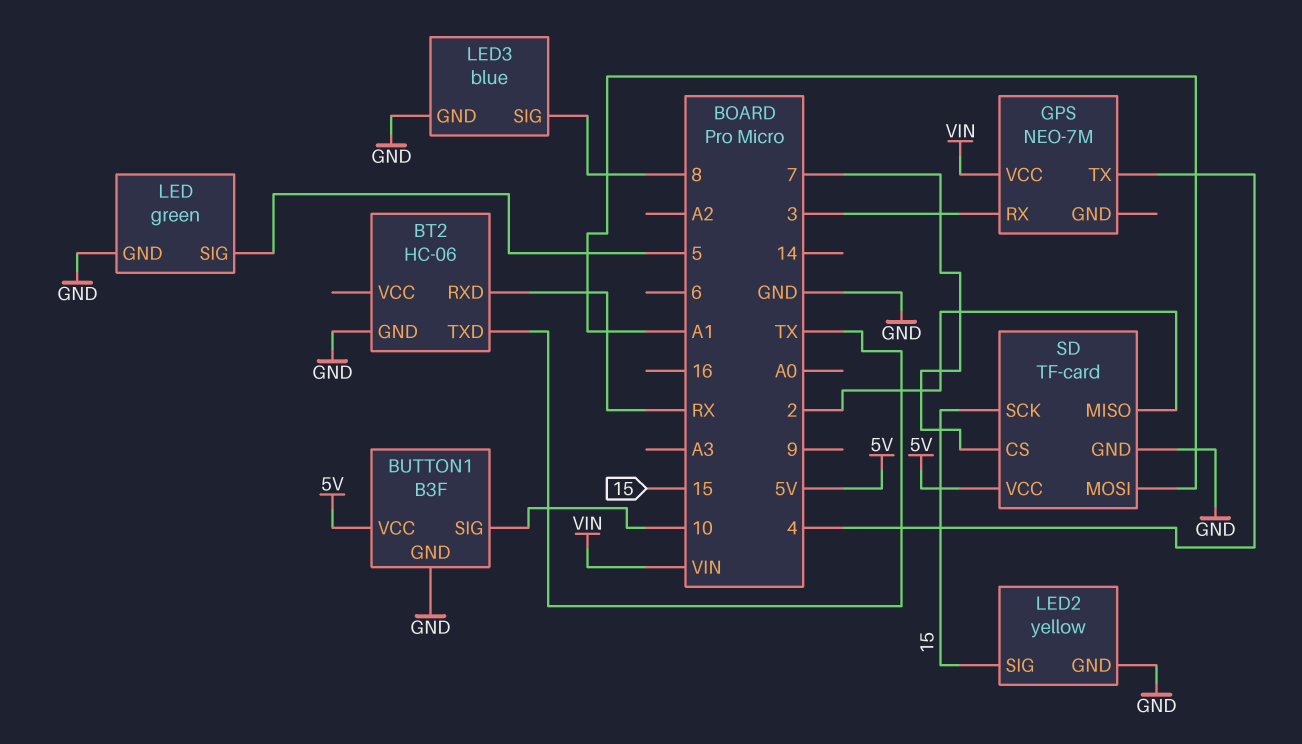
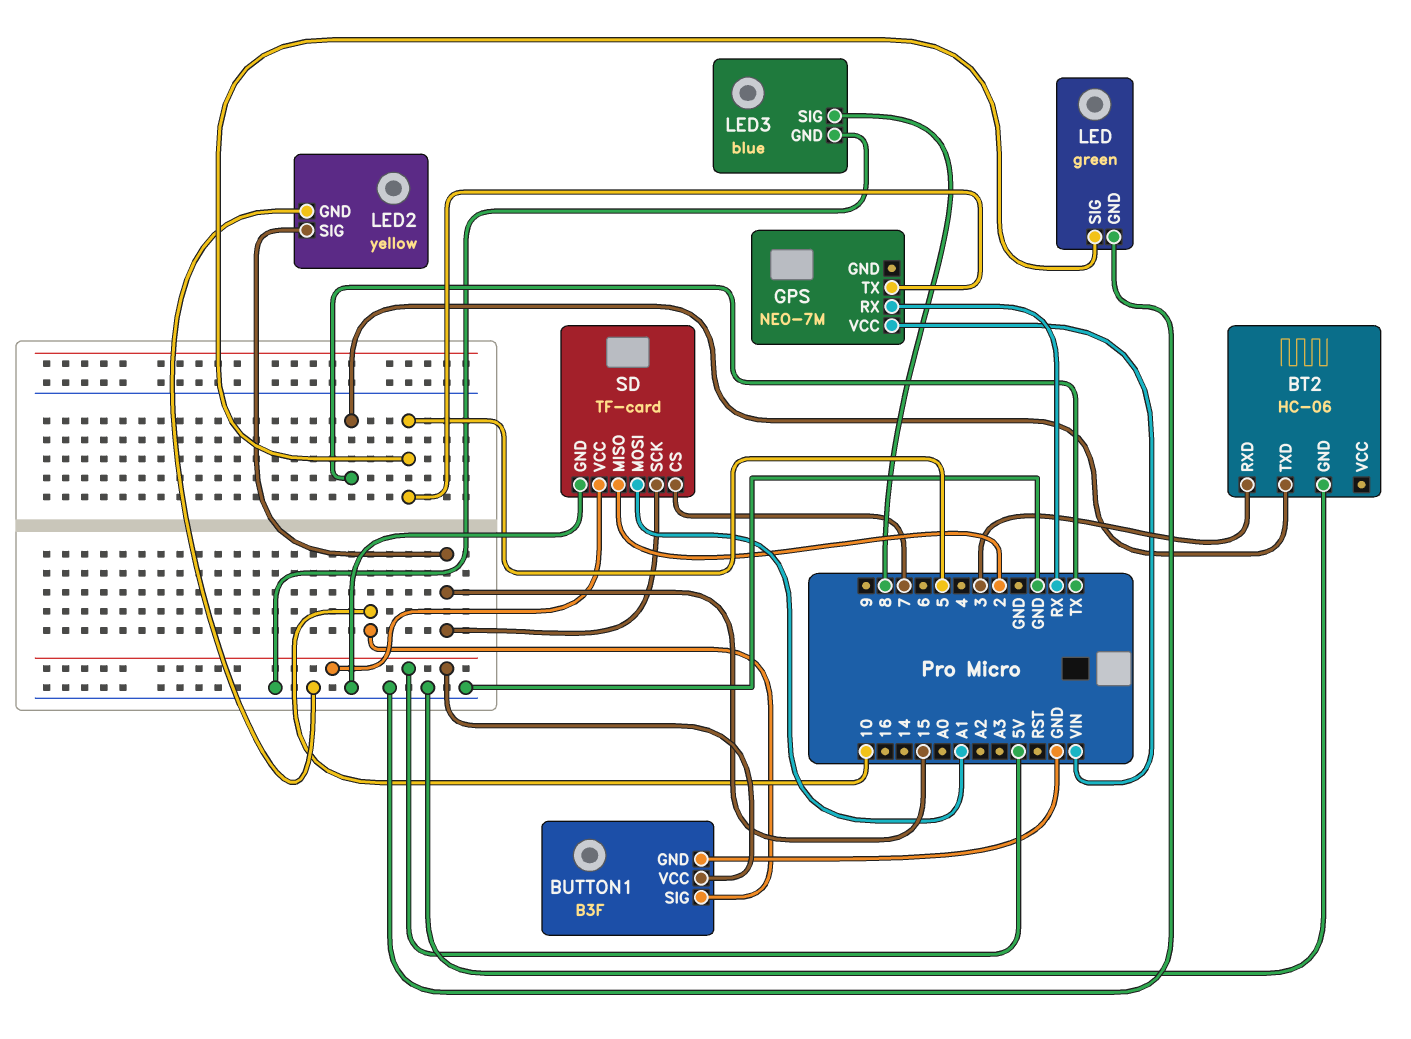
BT2 pin RXD: RX -> 3
GPS pin RX: 3 -> RX
GPS pin TX: 4 -> 5

